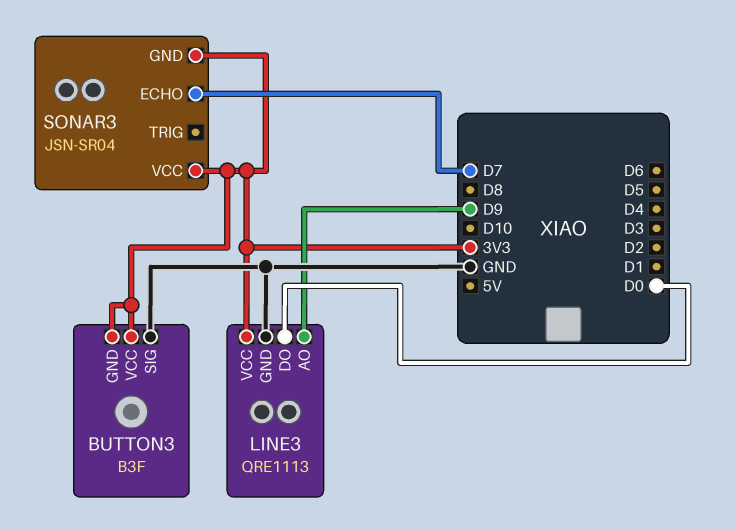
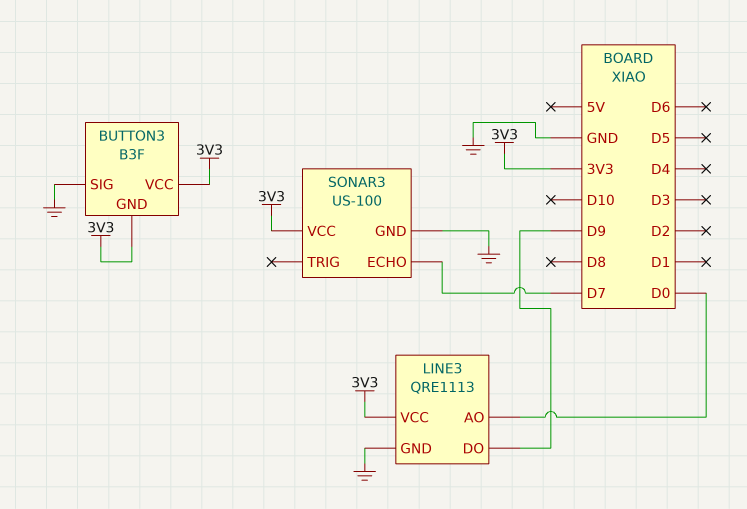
LINE3 pin AO: D9 -> D0
LINE3 pin DO: D0 -> D9
SONAR3: JSN-SR04 -> US-100
SONAR3 pin GND: 3V3 -> GND

